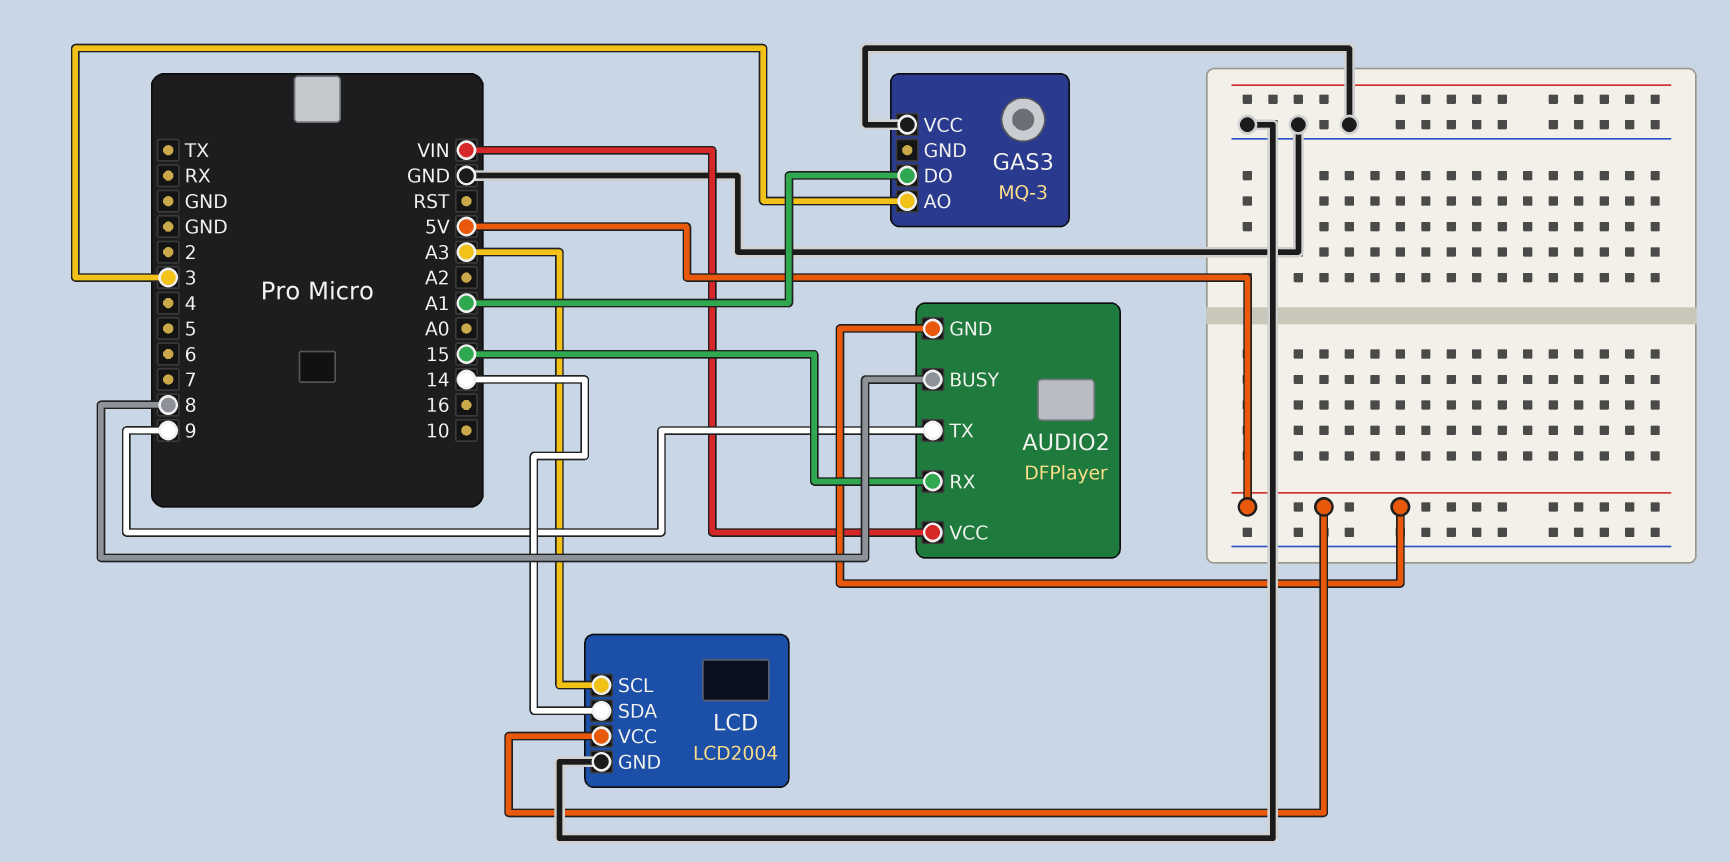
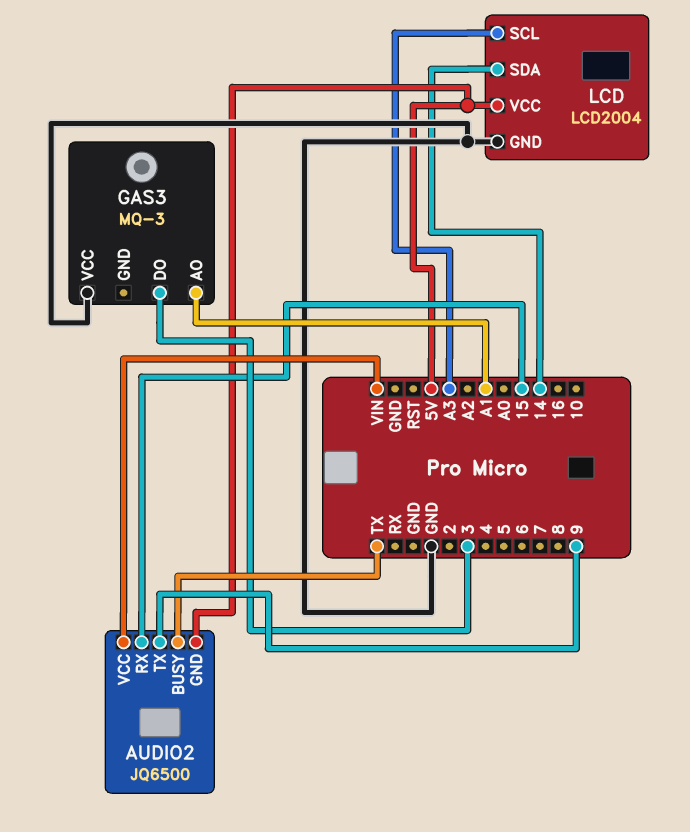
AUDIO2: DFPlayer -> JQ6500
AUDIO2 pin BUSY: 8 -> TX
GAS3 pin AO: 3 -> A1
GAS3 pin DO: A1 -> 3

